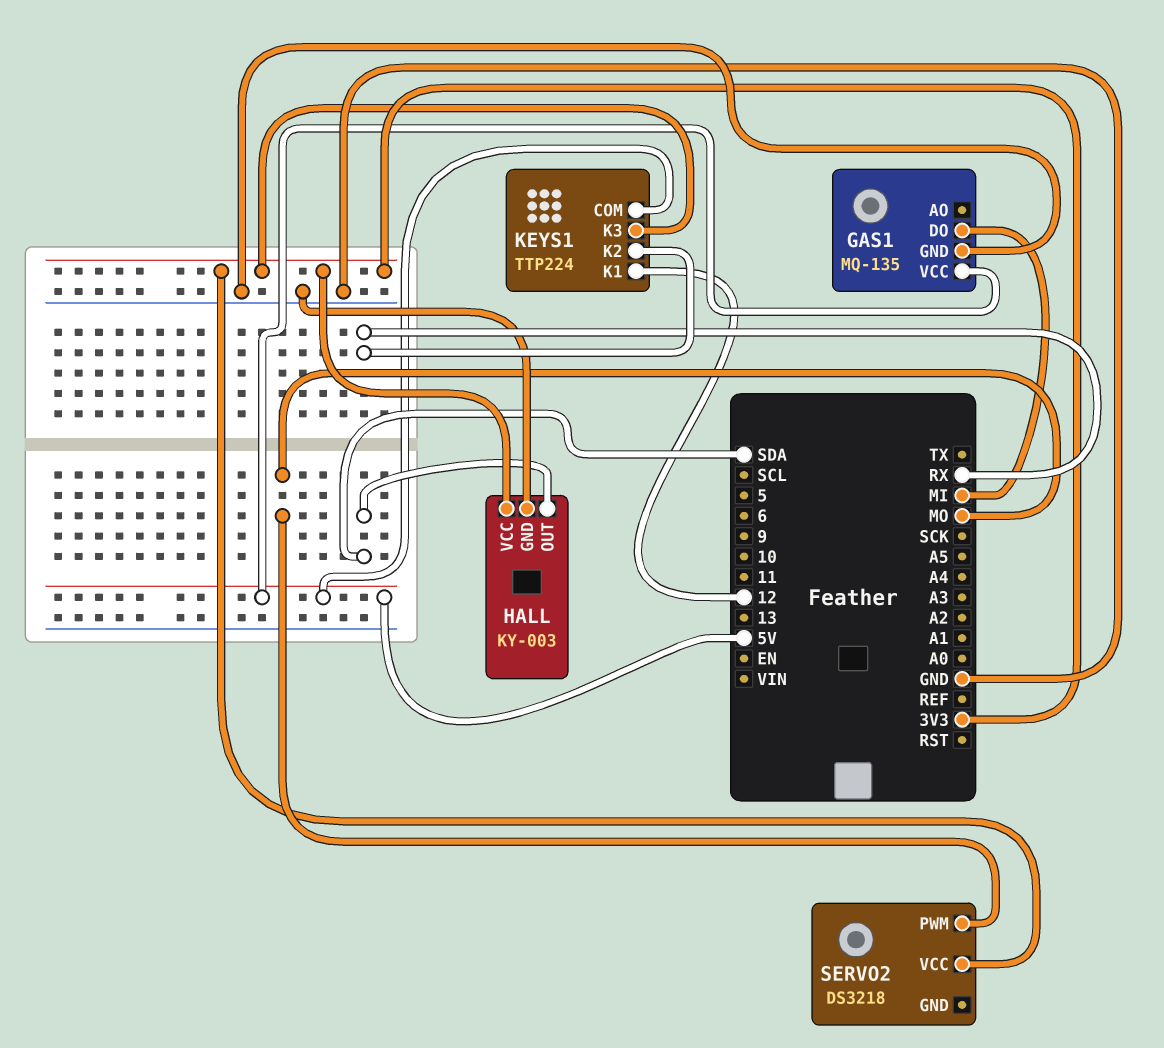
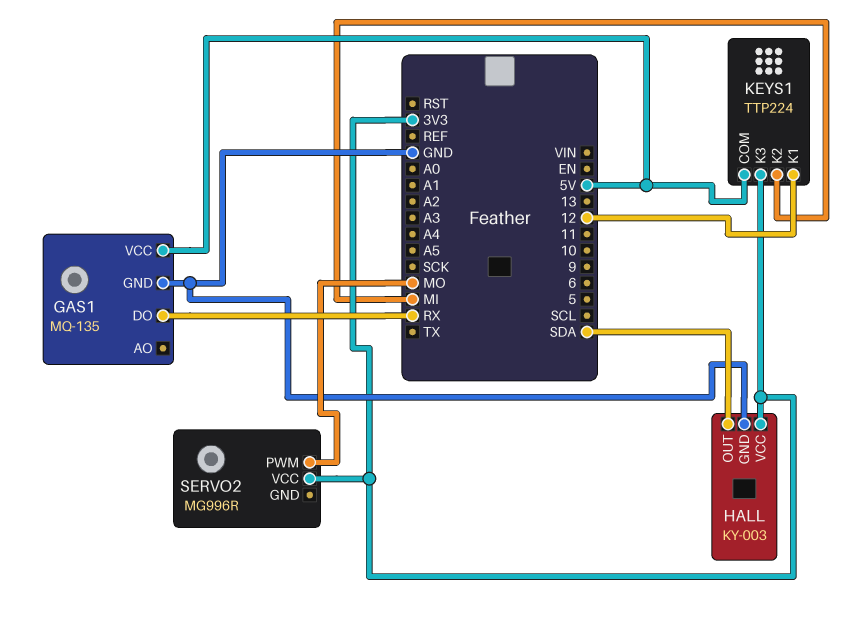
GAS1 pin DO: MI -> RX
KEYS1 pin K2: RX -> MI
SERVO2: DS3218 -> MG996R

